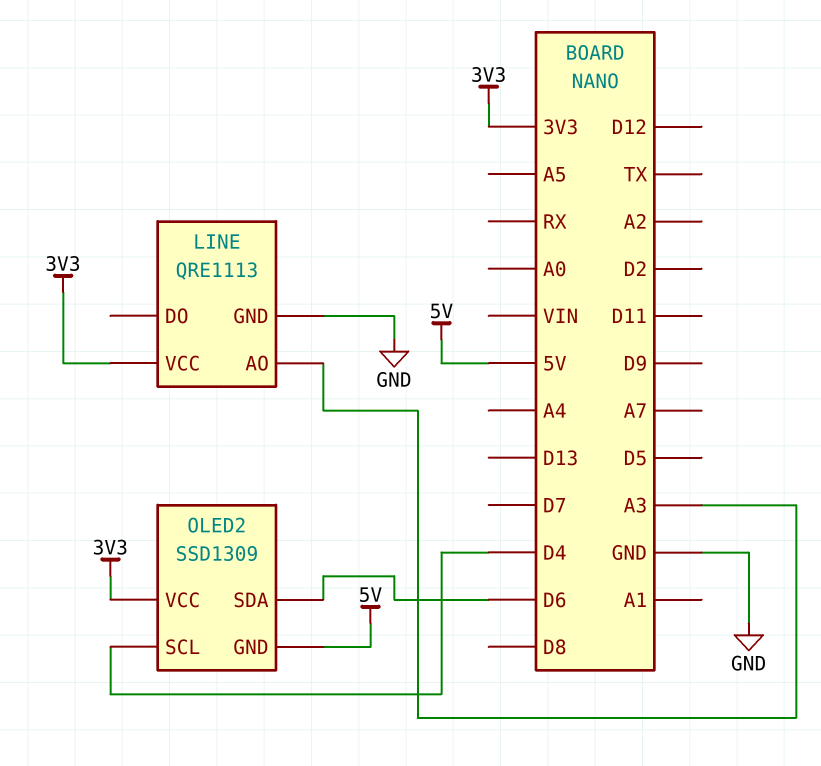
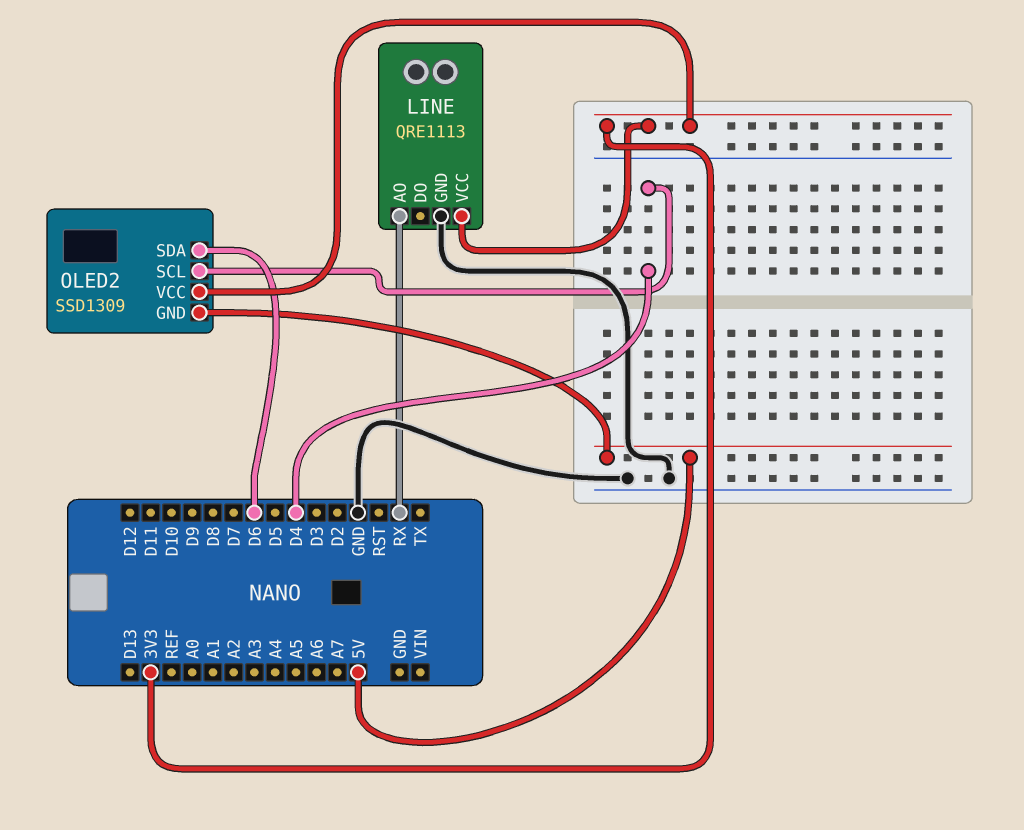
LINE pin AO: A3 -> RX

